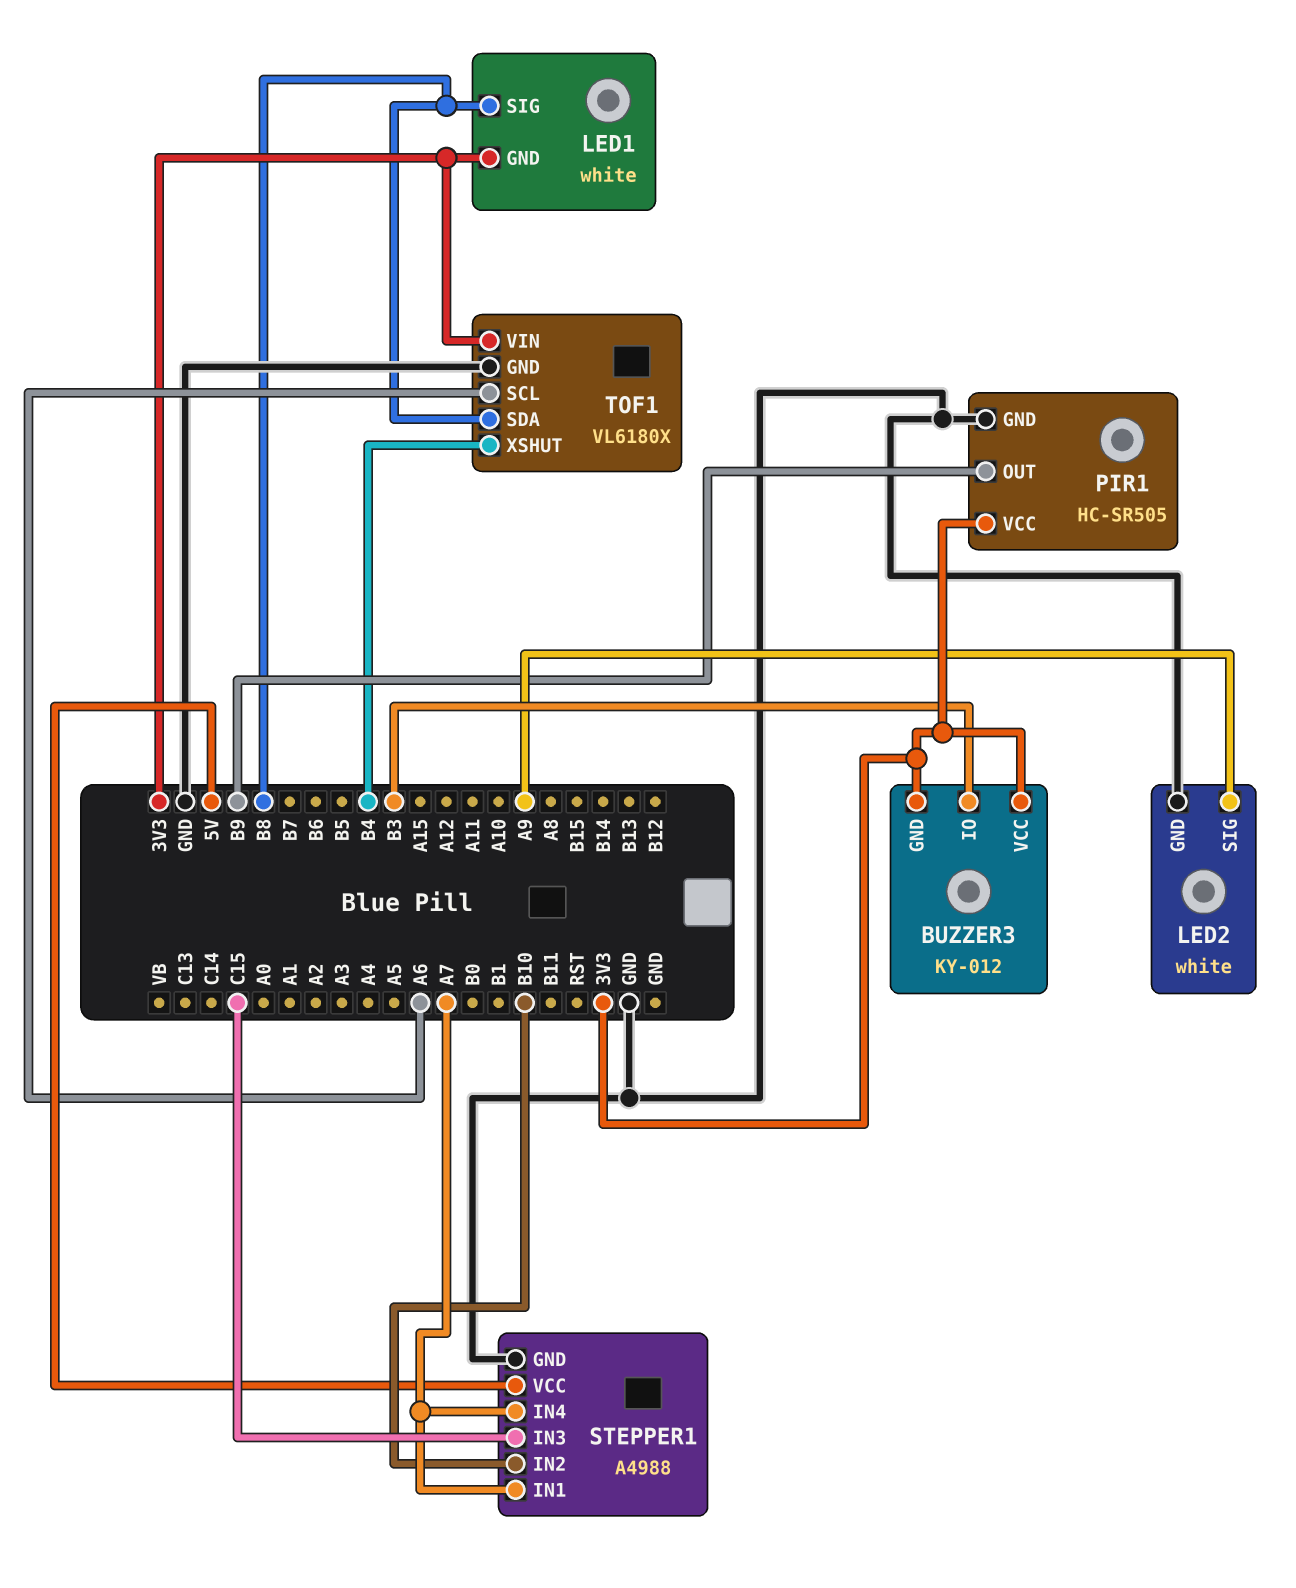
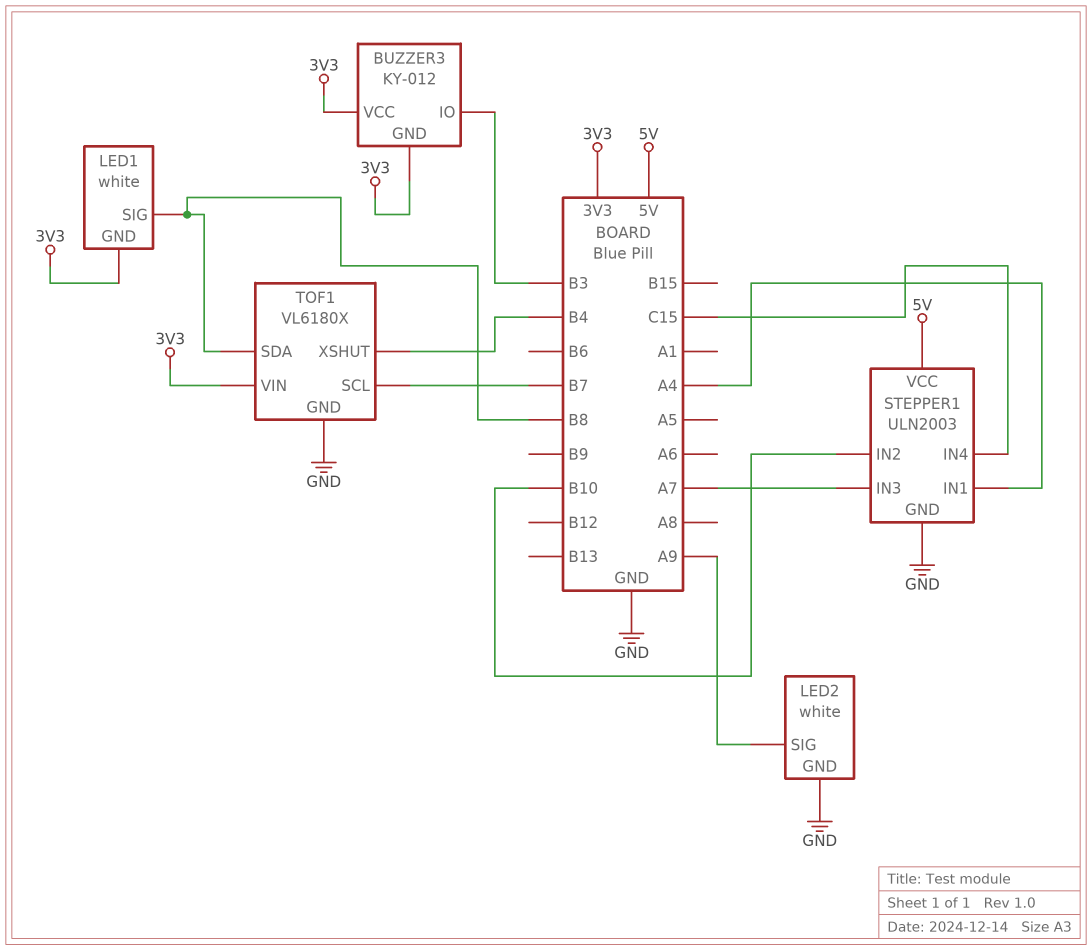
PIR1: HC-SR505 -> none
PIR1 pin GND: GND -> none
PIR1 pin OUT: B9 -> none
PIR1 pin VCC: 3V3 -> none
STEPPER1: A4988 -> ULN2003
STEPPER1 pin IN1: A7 -> A4
STEPPER1 pin IN3: C15 -> A7
STEPPER1 pin IN4: A7 -> C15
TOF1 pin SCL: A6 -> B7

